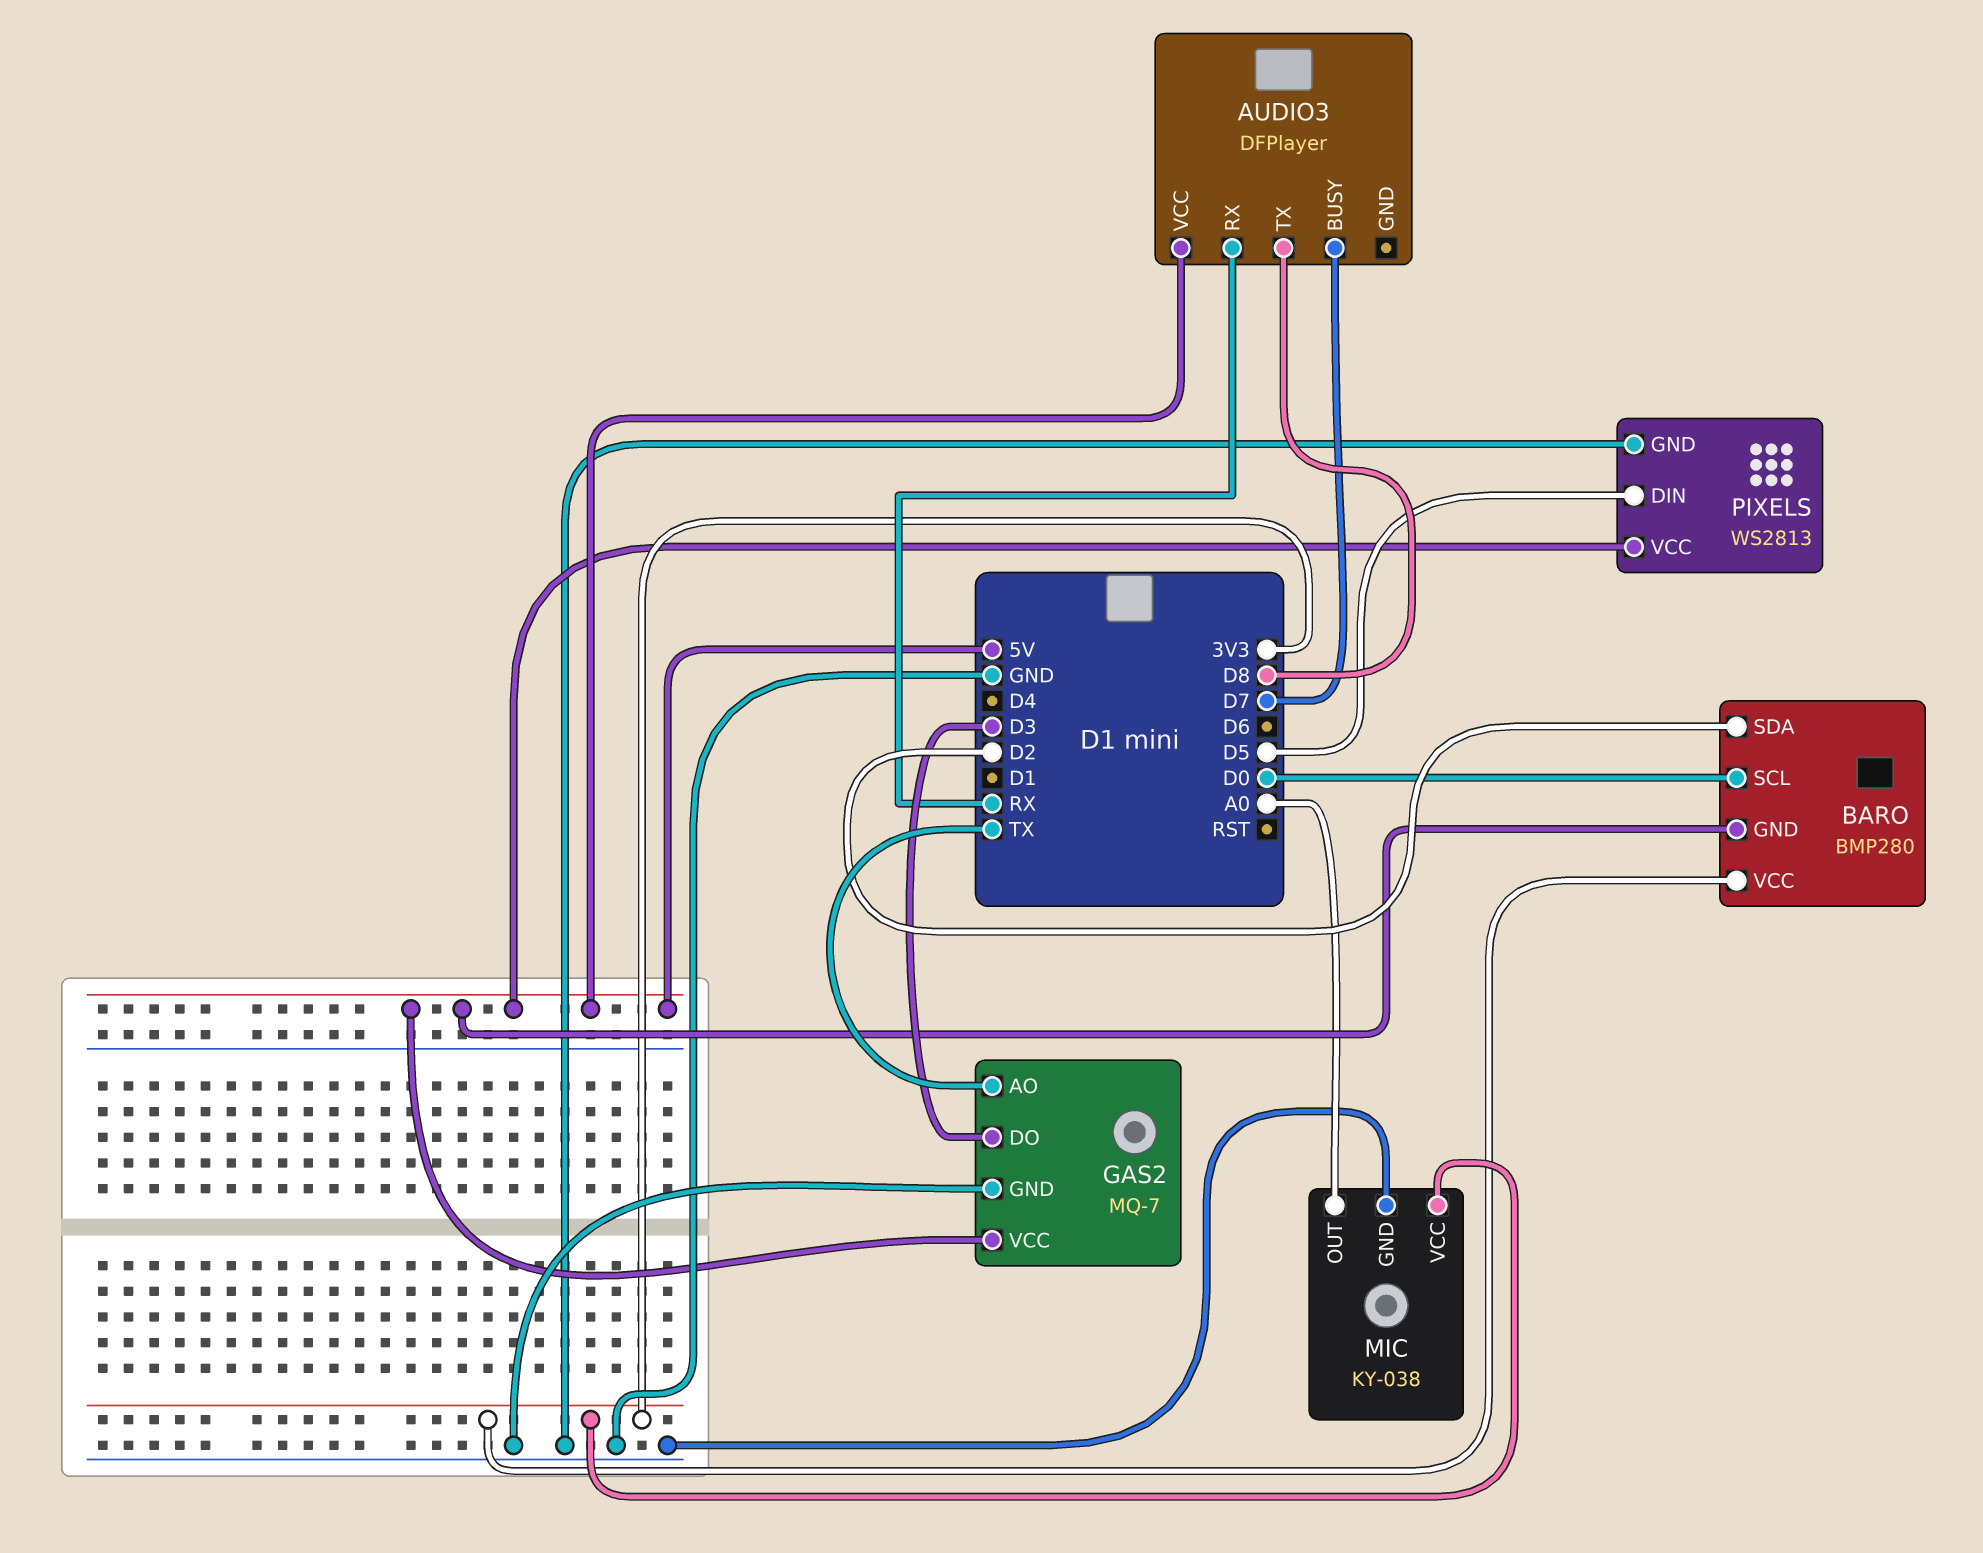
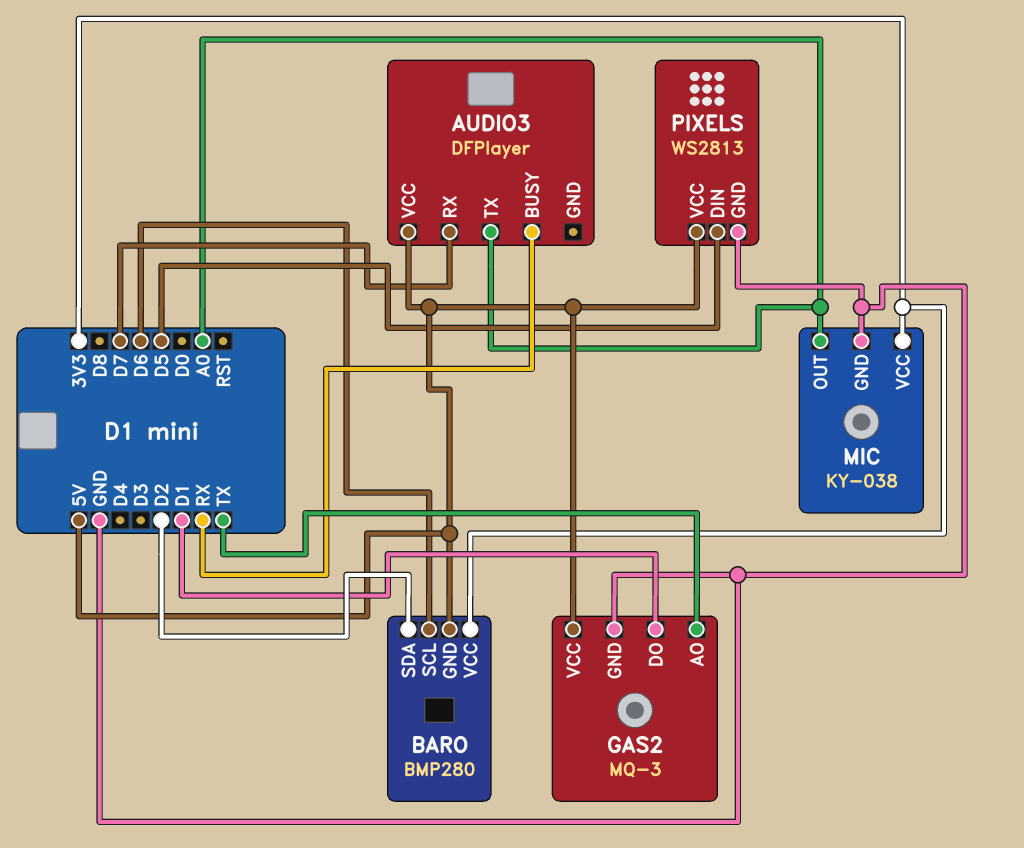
AUDIO3 pin BUSY: D7 -> RX
AUDIO3 pin RX: RX -> D7
AUDIO3 pin TX: D8 -> A0
BARO pin SCL: D0 -> D6
GAS2: MQ-7 -> MQ-3
GAS2 pin DO: D3 -> D1

